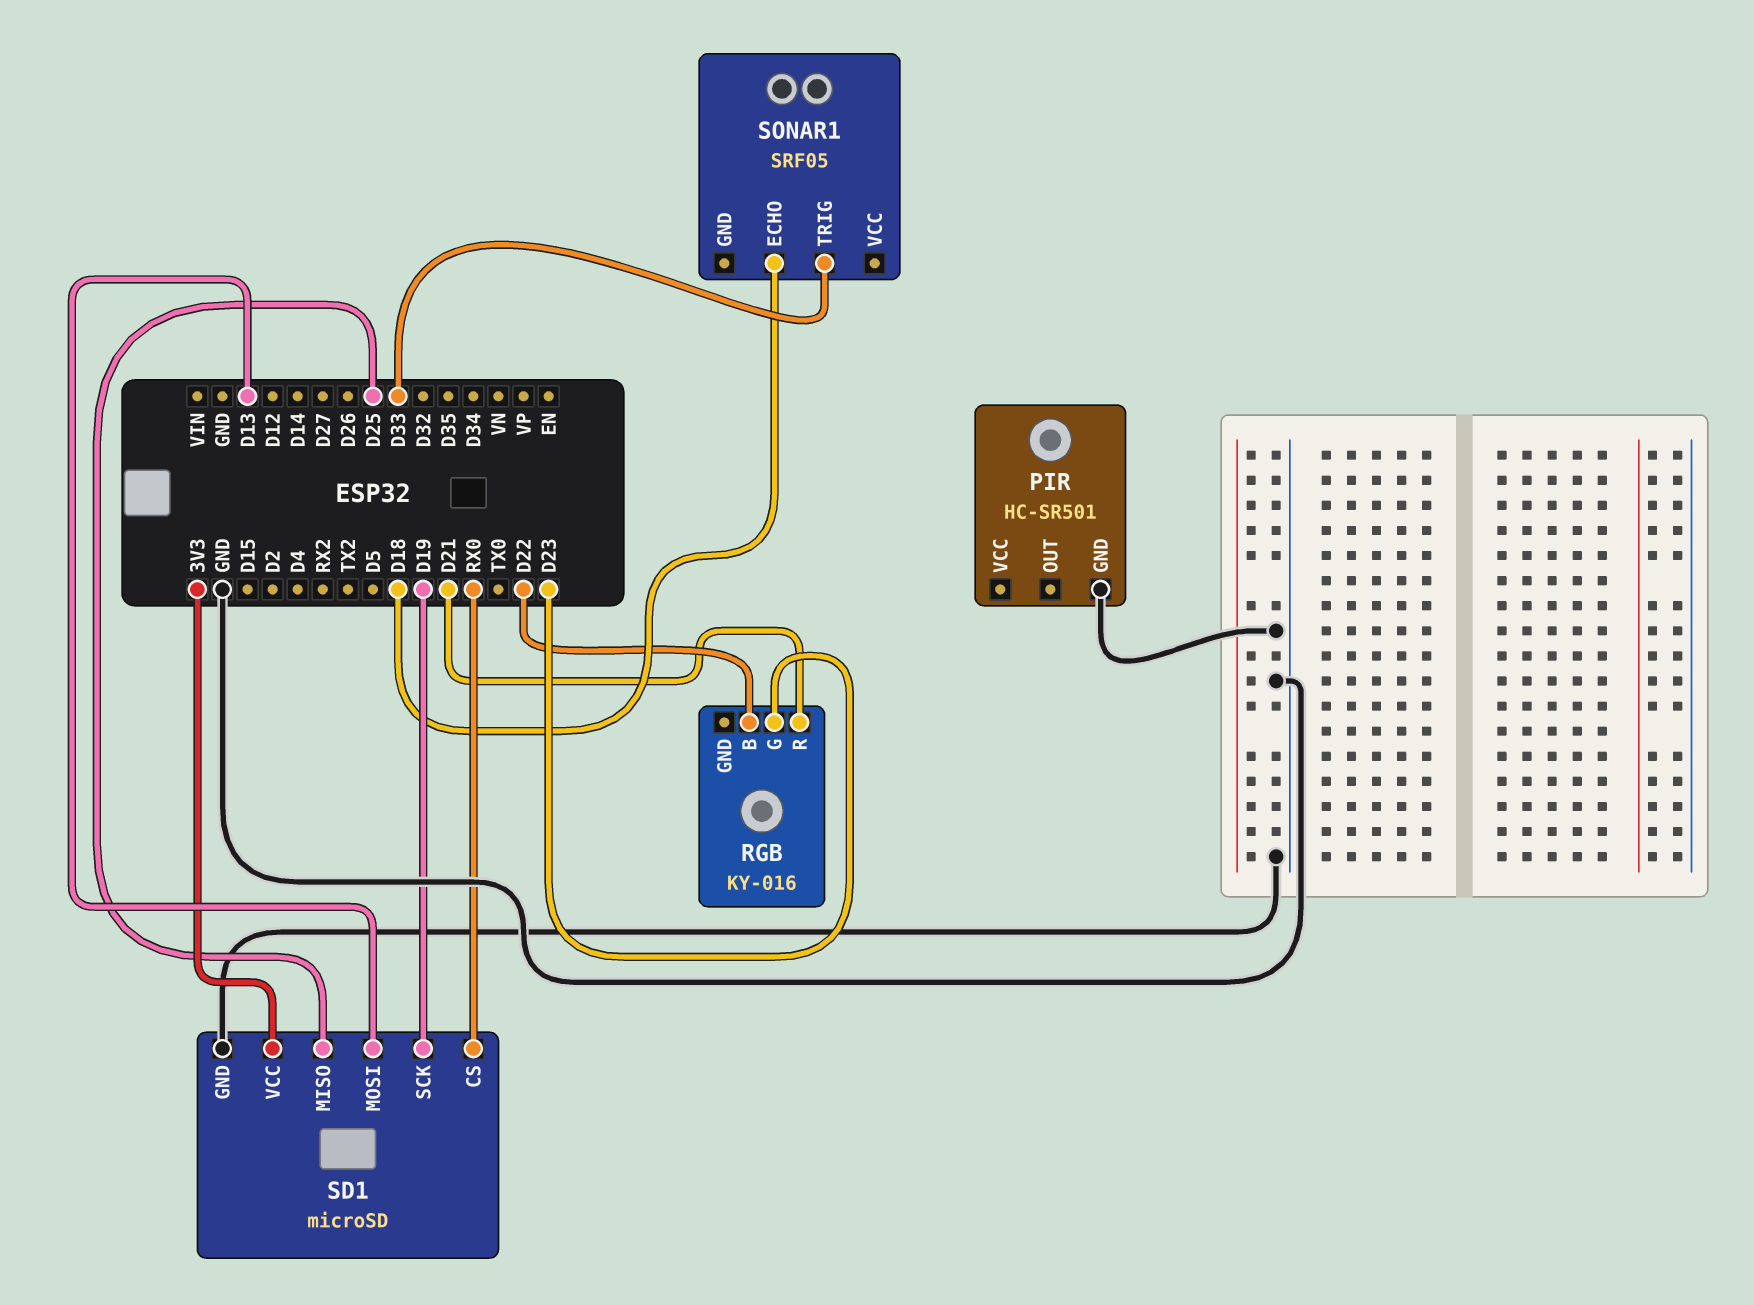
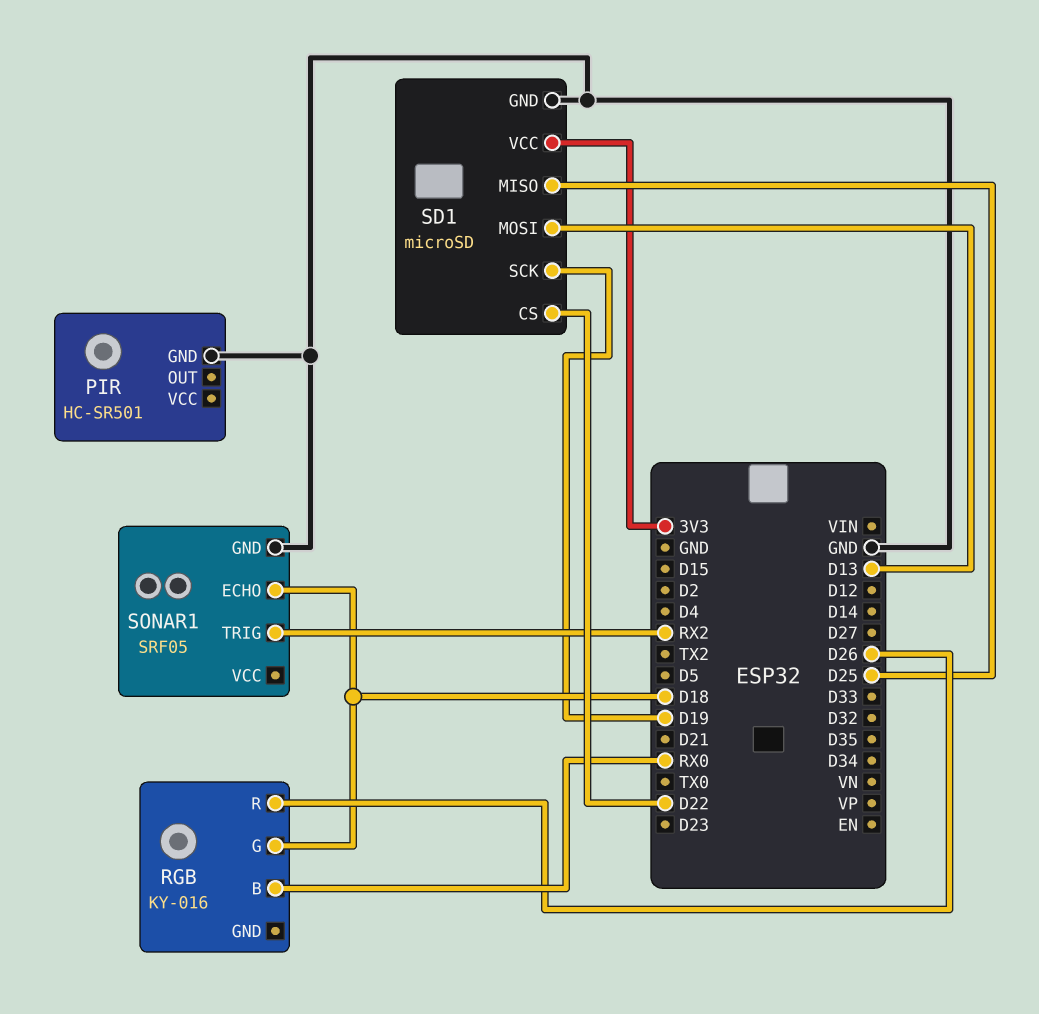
RGB pin B: D22 -> RX0
RGB pin G: D23 -> D18
RGB pin R: D21 -> D26
SD1 pin CS: RX0 -> D22
SONAR1 pin GND: none -> GND
SONAR1 pin TRIG: D33 -> RX2

